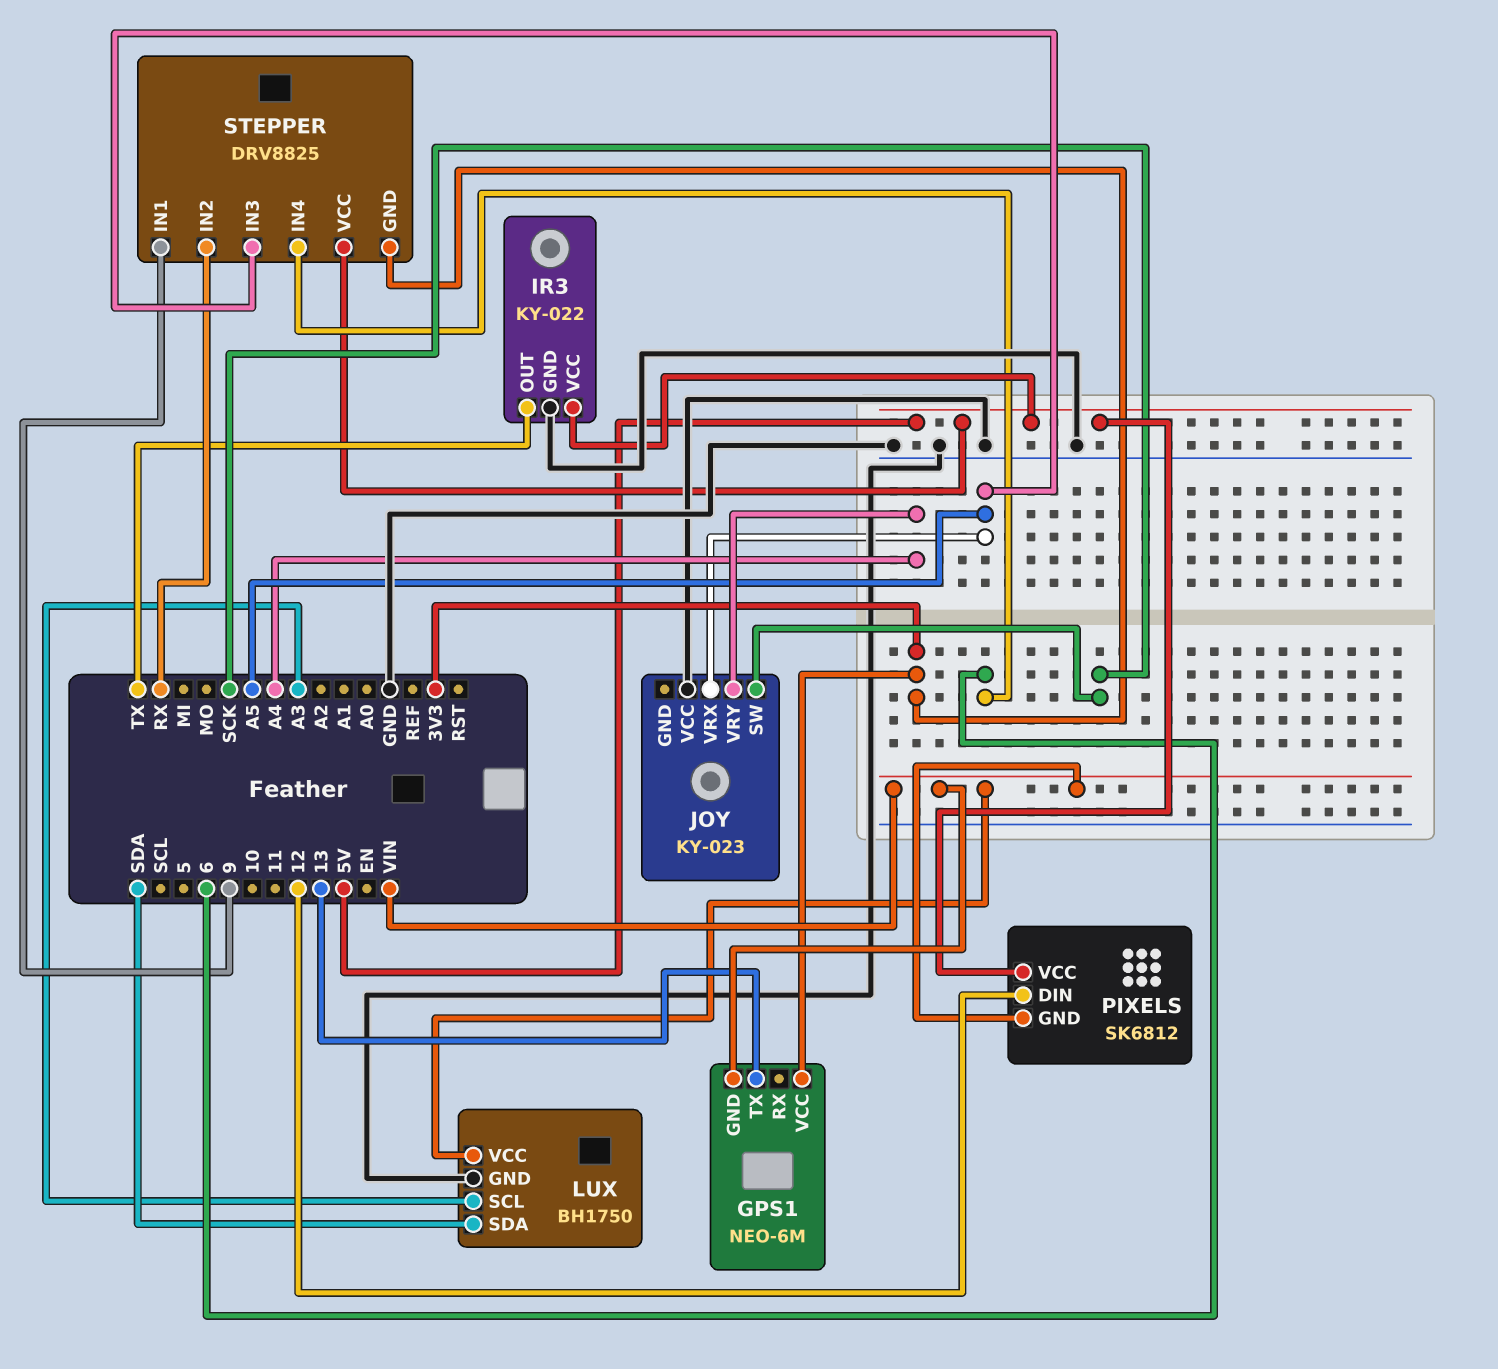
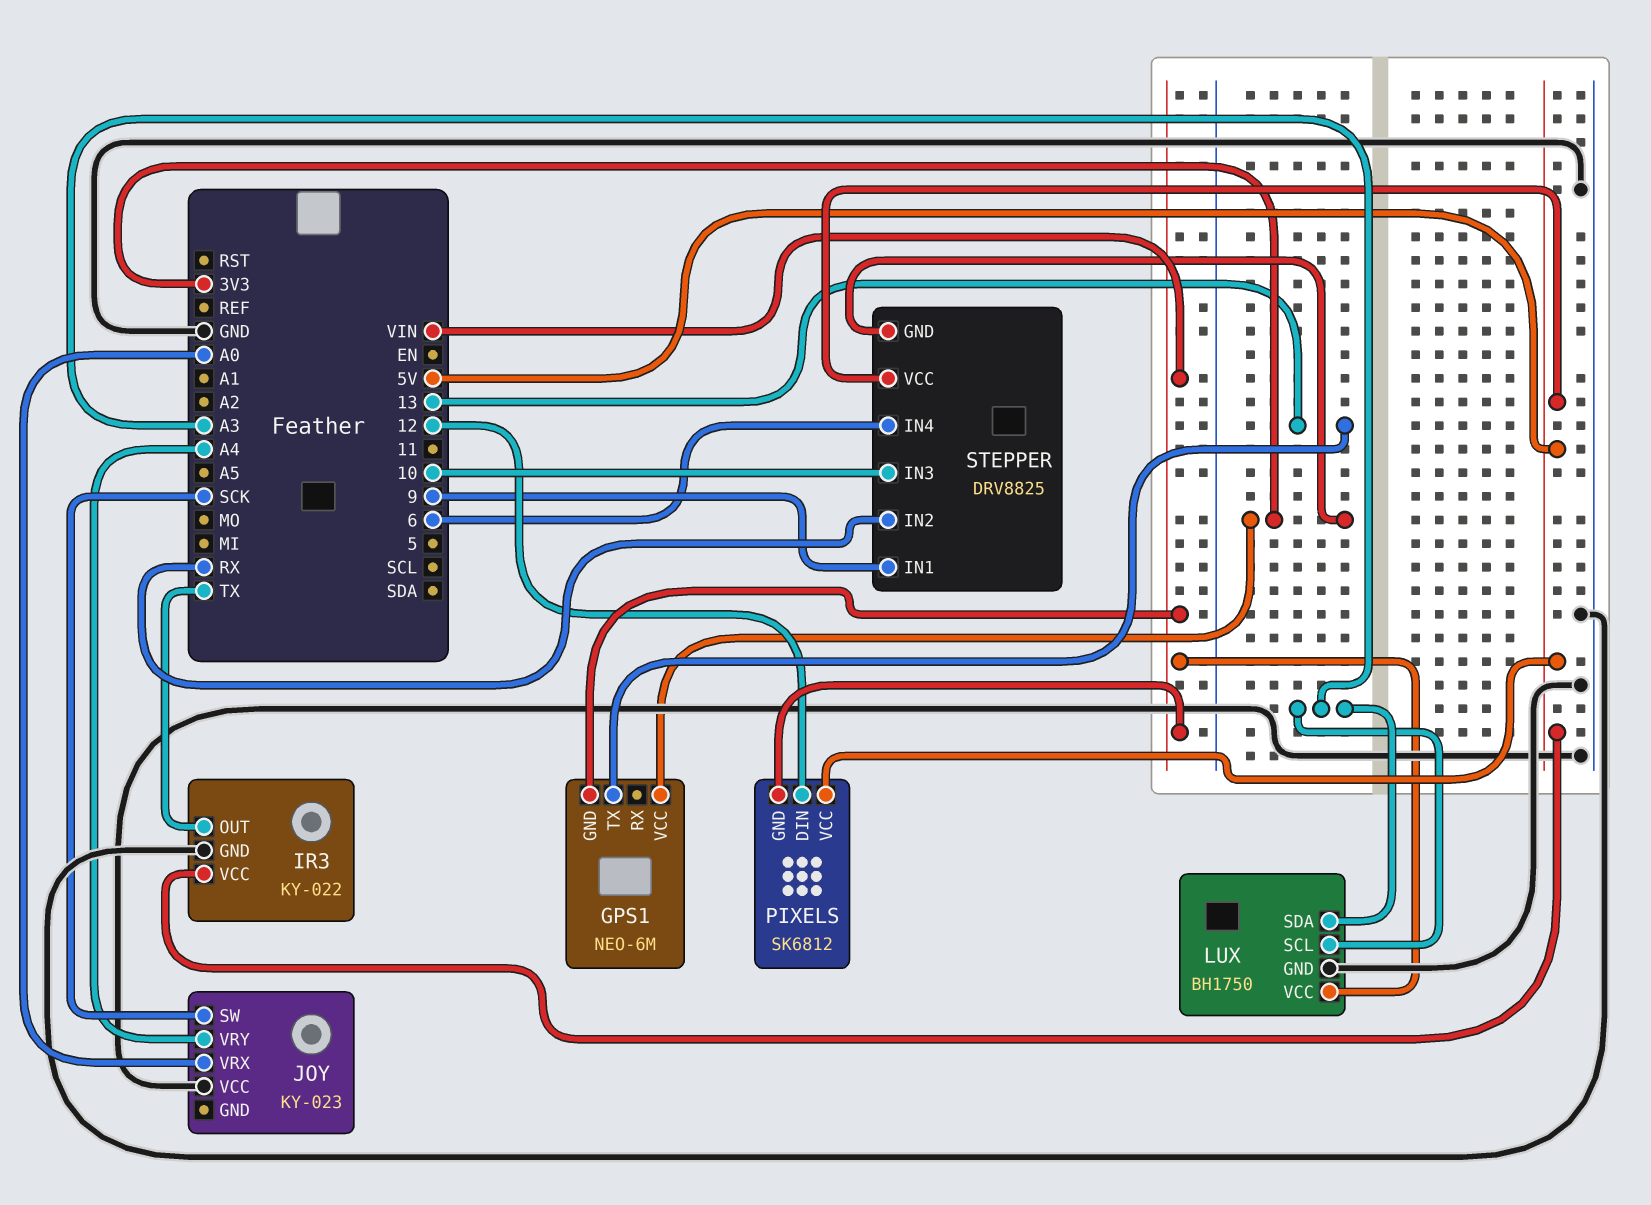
JOY pin VRX: A5 -> A0
LUX pin SDA: SDA -> A3
STEPPER pin IN3: A5 -> 10

